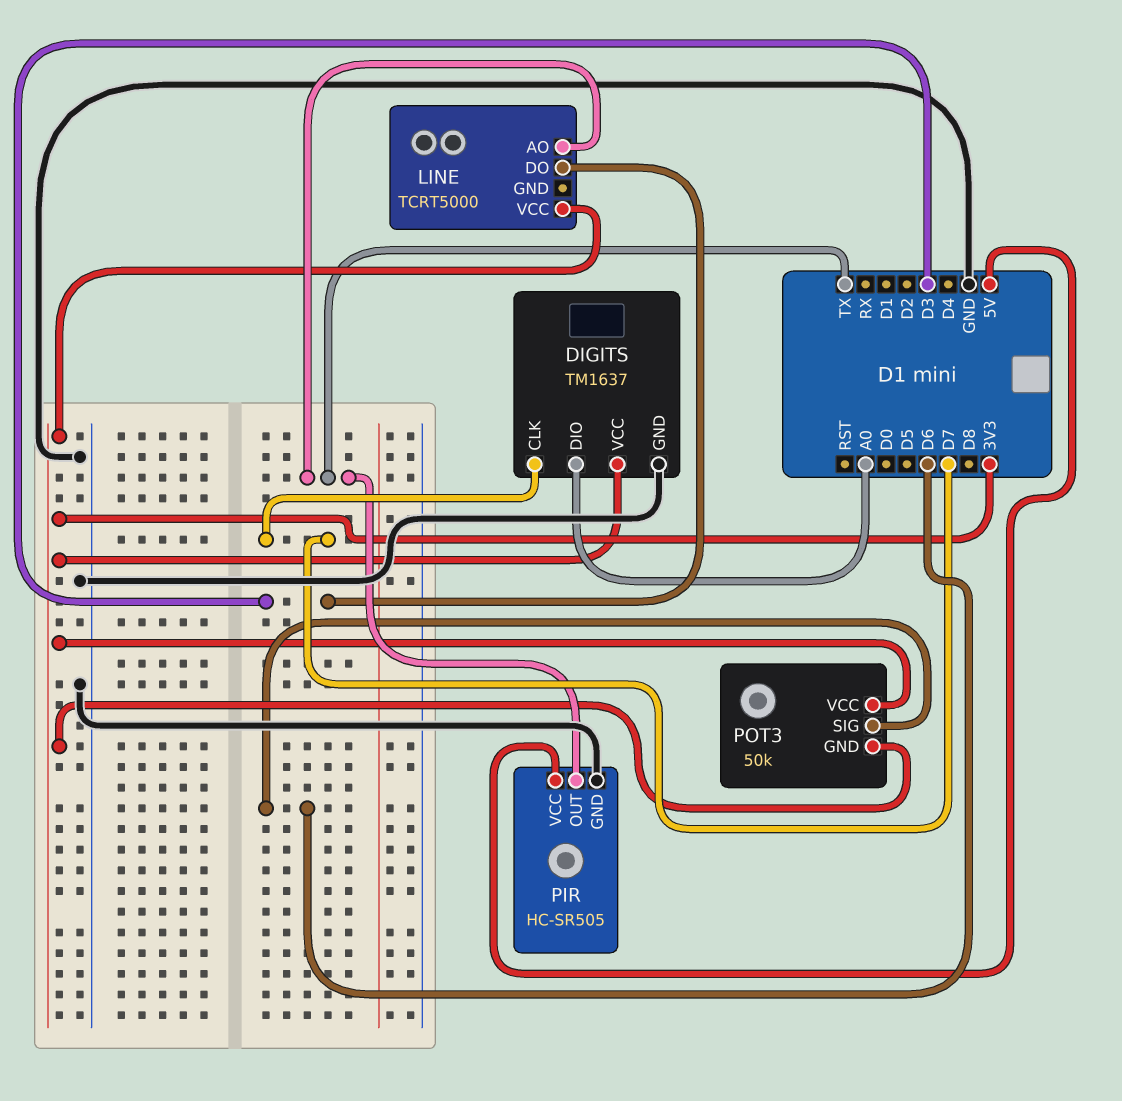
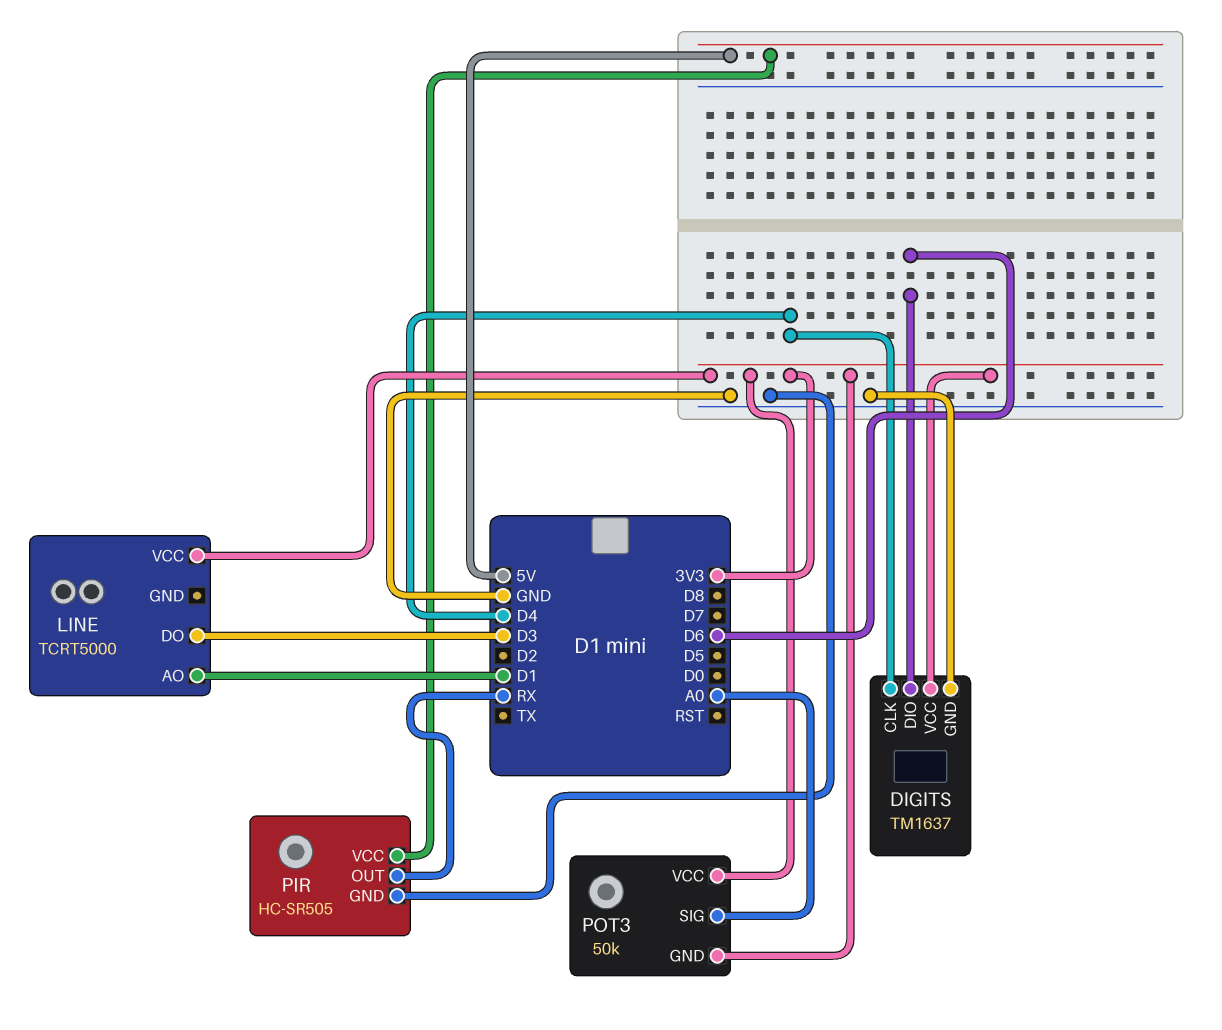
DIGITS pin CLK: D7 -> D4
DIGITS pin DIO: A0 -> D6
LINE pin AO: TX -> D1
PIR pin OUT: TX -> RX
POT3 pin SIG: D6 -> A0

